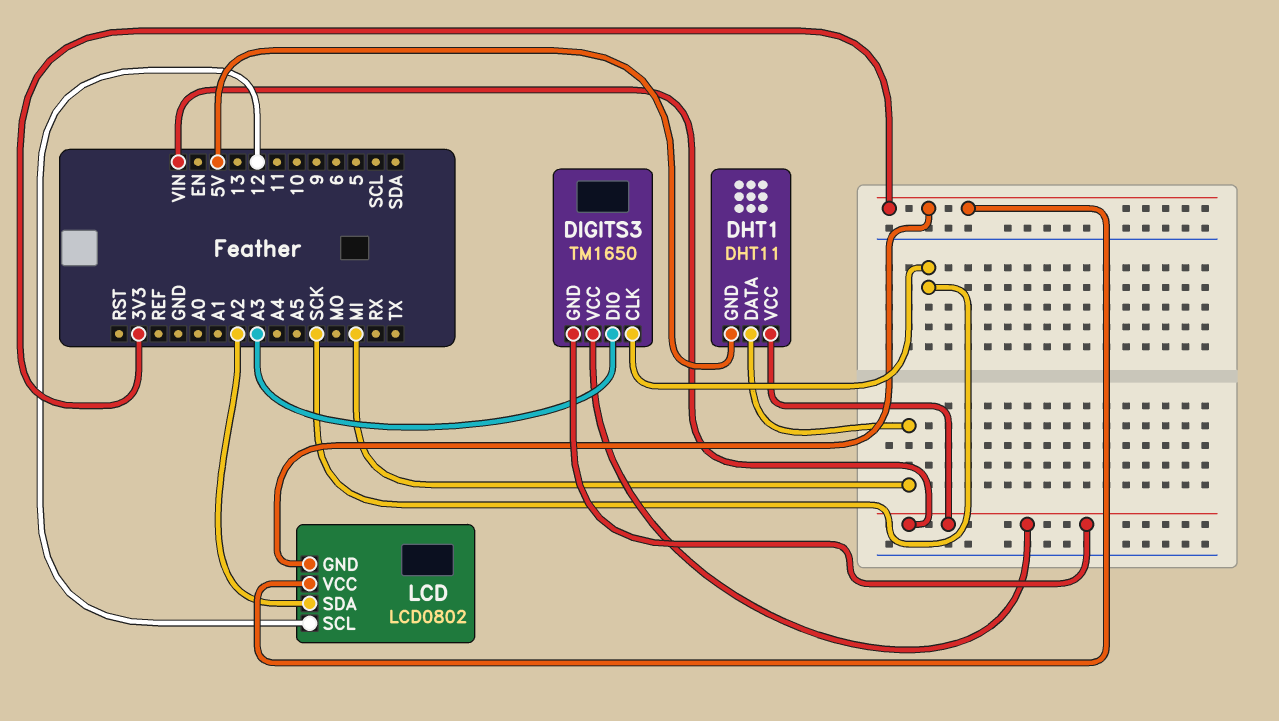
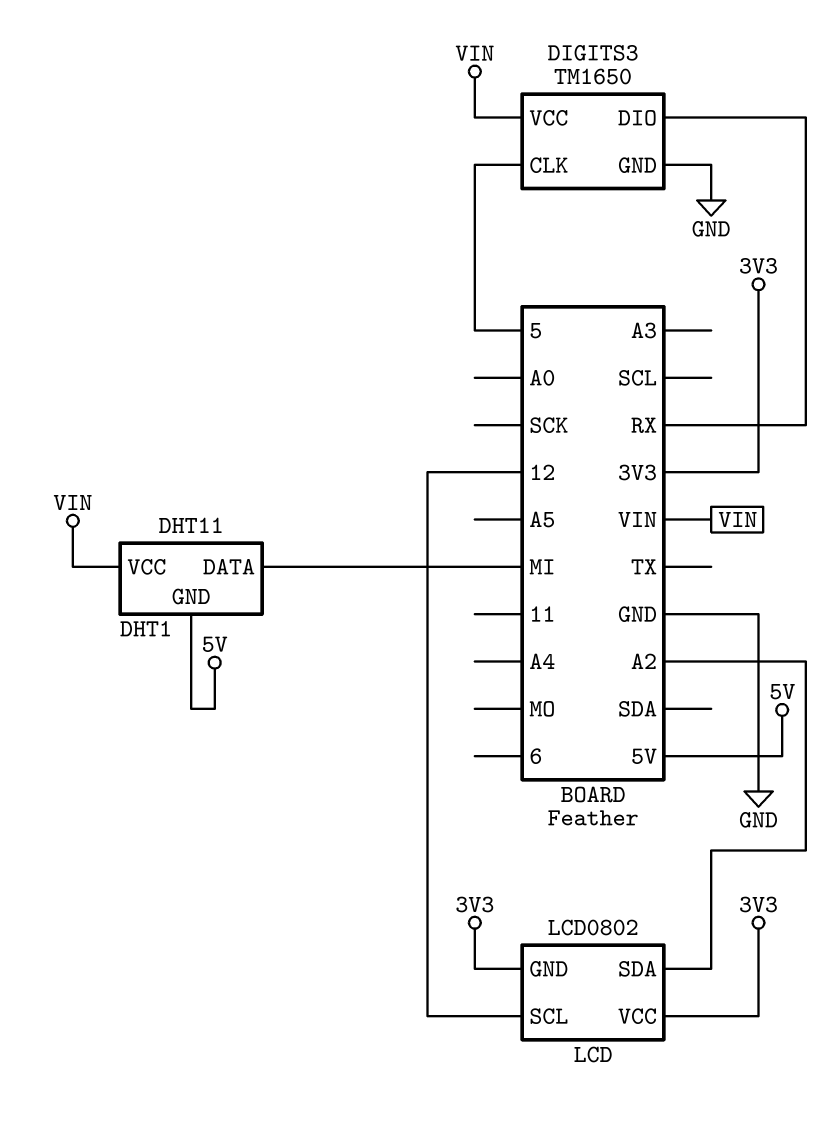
DIGITS3 pin CLK: SCK -> 5
DIGITS3 pin DIO: A3 -> RX
DIGITS3 pin GND: VIN -> GND

